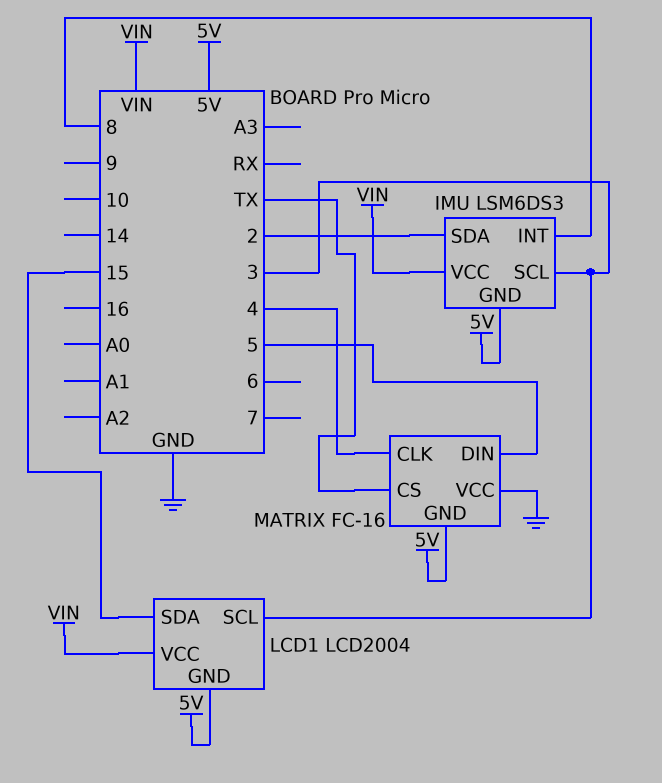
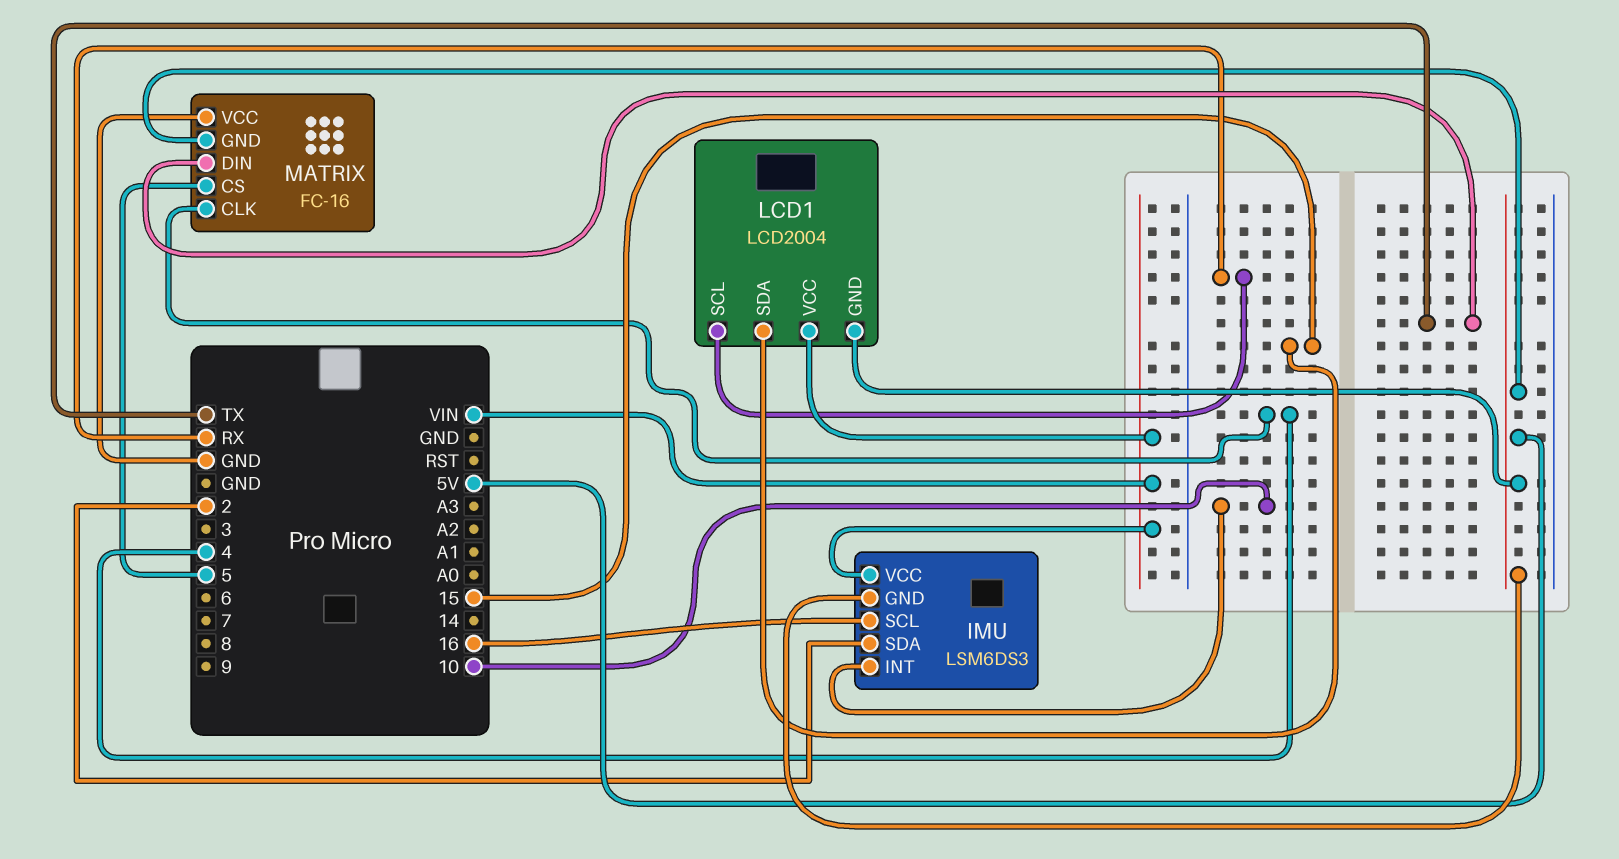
IMU pin INT: 8 -> 10
IMU pin SCL: 3 -> 16
LCD1 pin SCL: 3 -> RX
MATRIX pin CS: TX -> 5
MATRIX pin DIN: 5 -> TX

